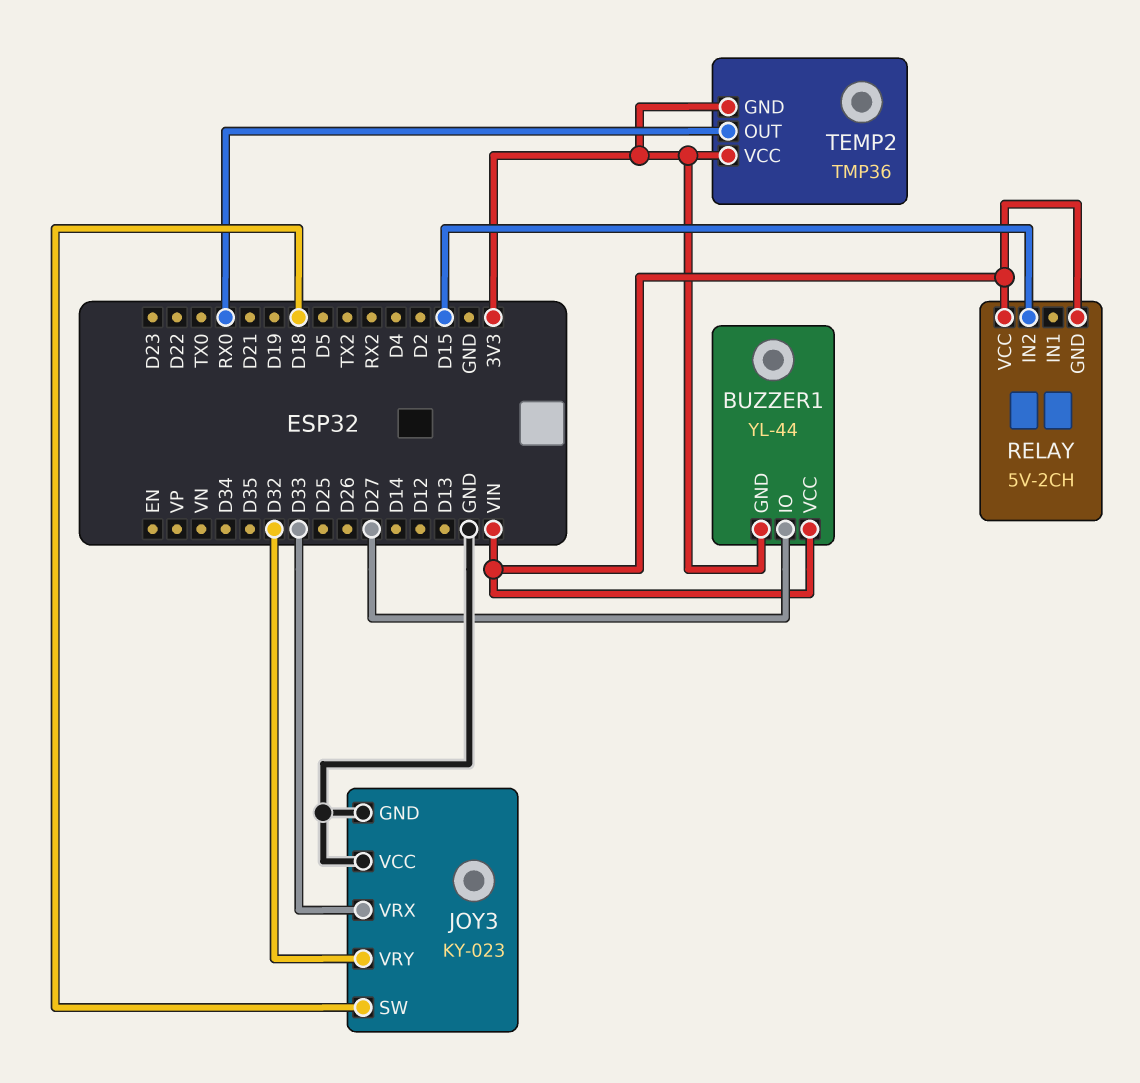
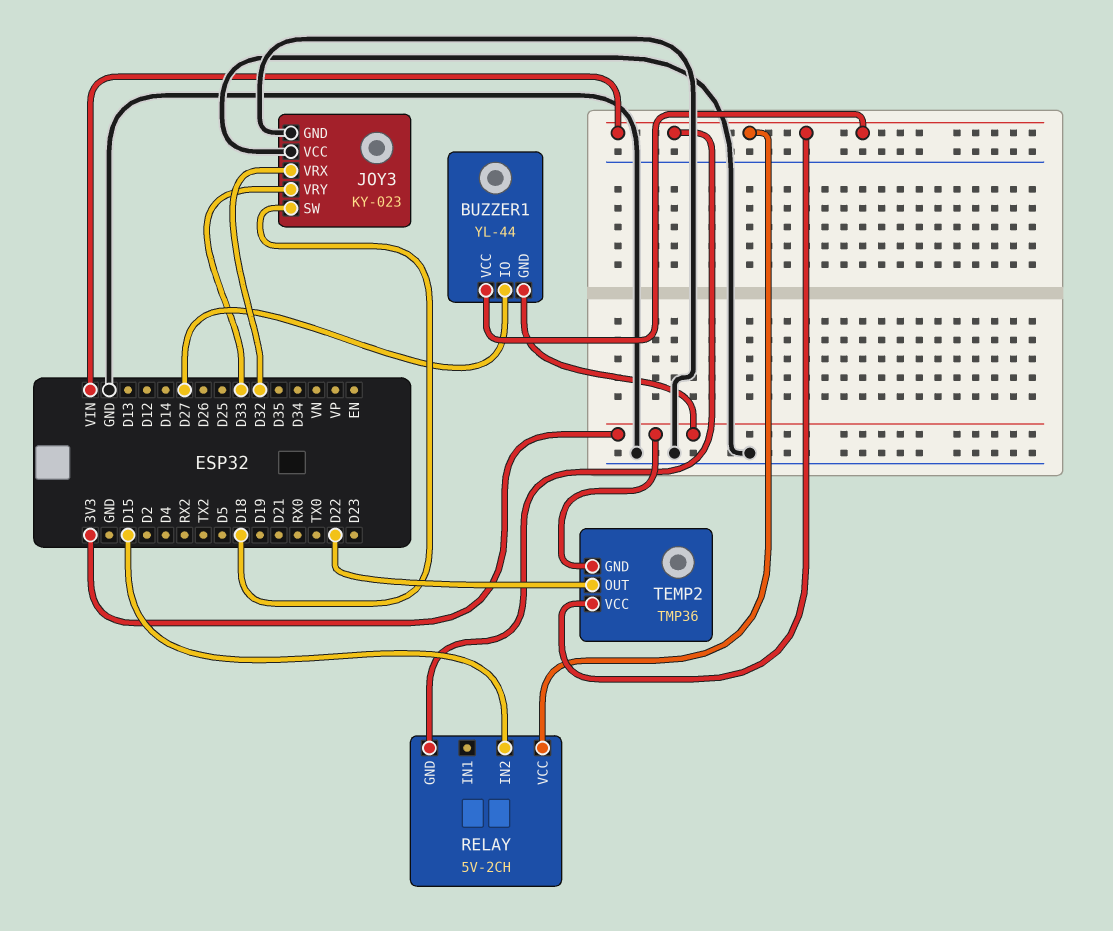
JOY3 pin VRX: D33 -> D32
JOY3 pin VRY: D32 -> D33
TEMP2 pin OUT: RX0 -> D22
TEMP2 pin VCC: 3V3 -> VIN

